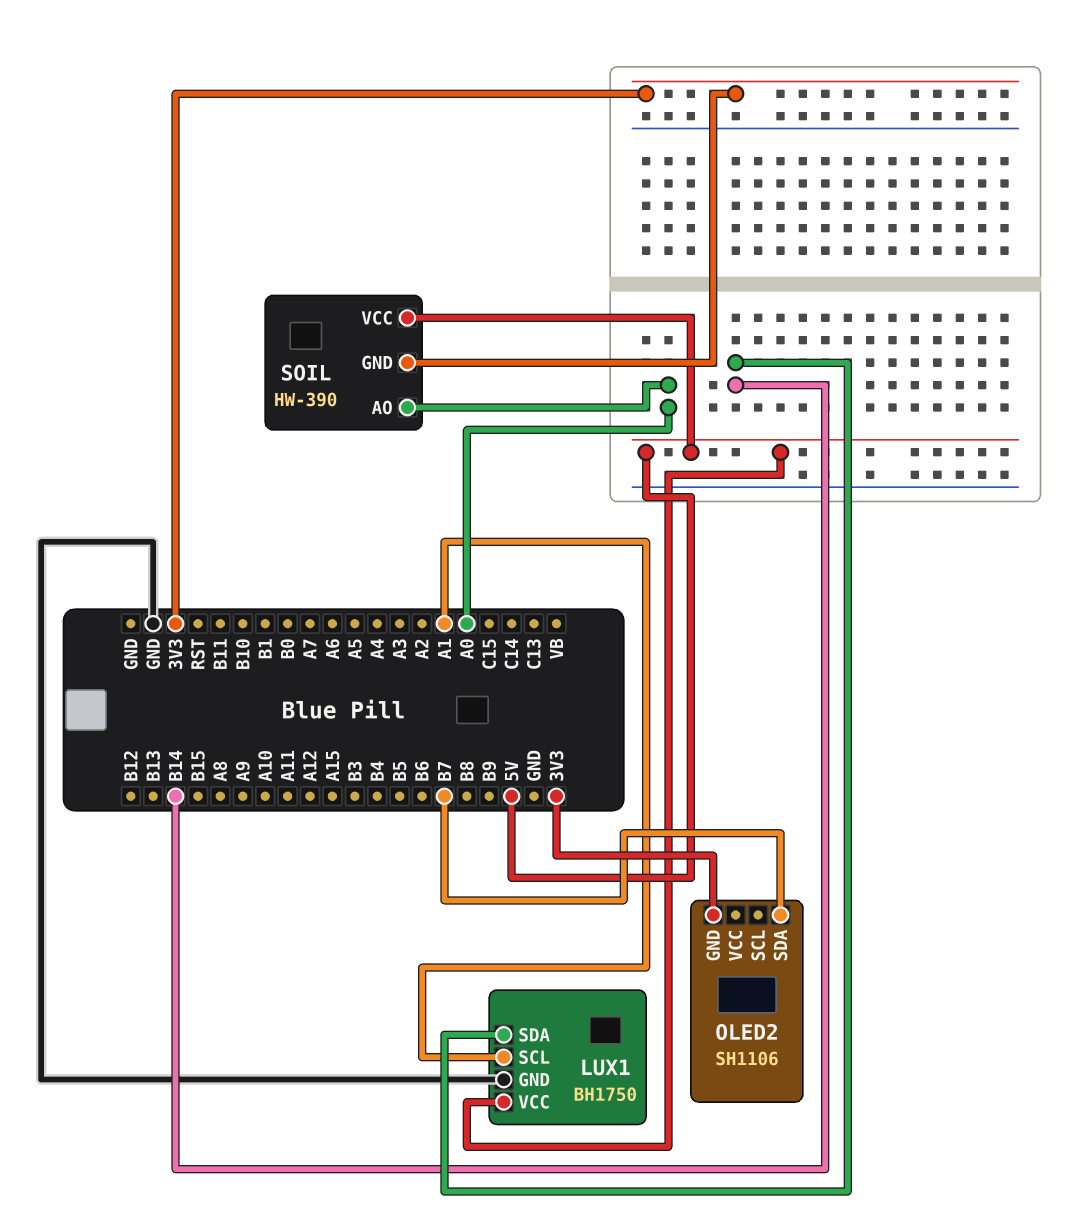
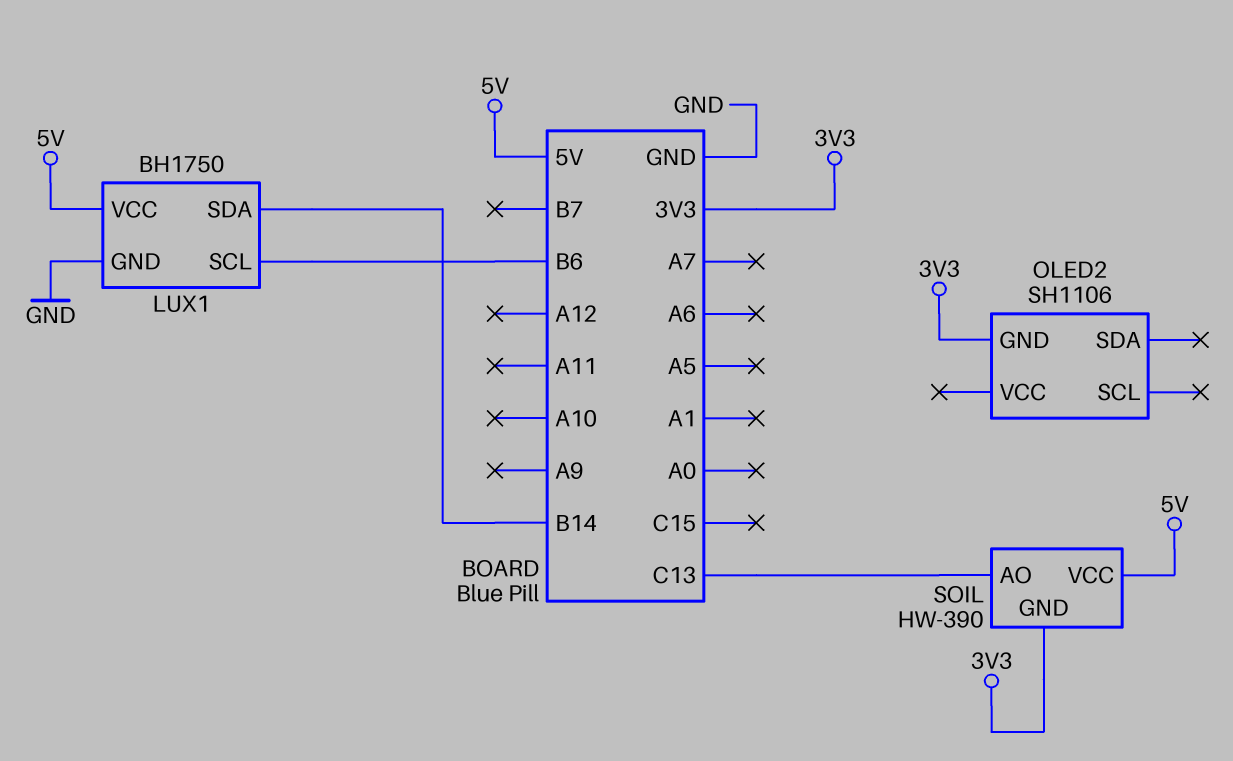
LUX1 pin SCL: A1 -> B6
OLED2 pin SDA: B7 -> none
SOIL pin AO: A0 -> C13

